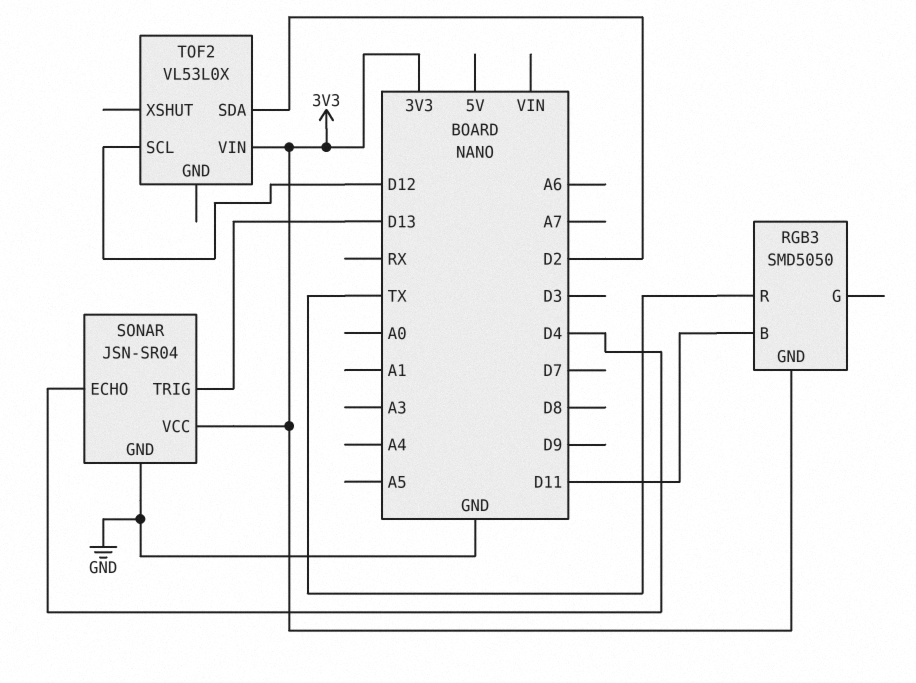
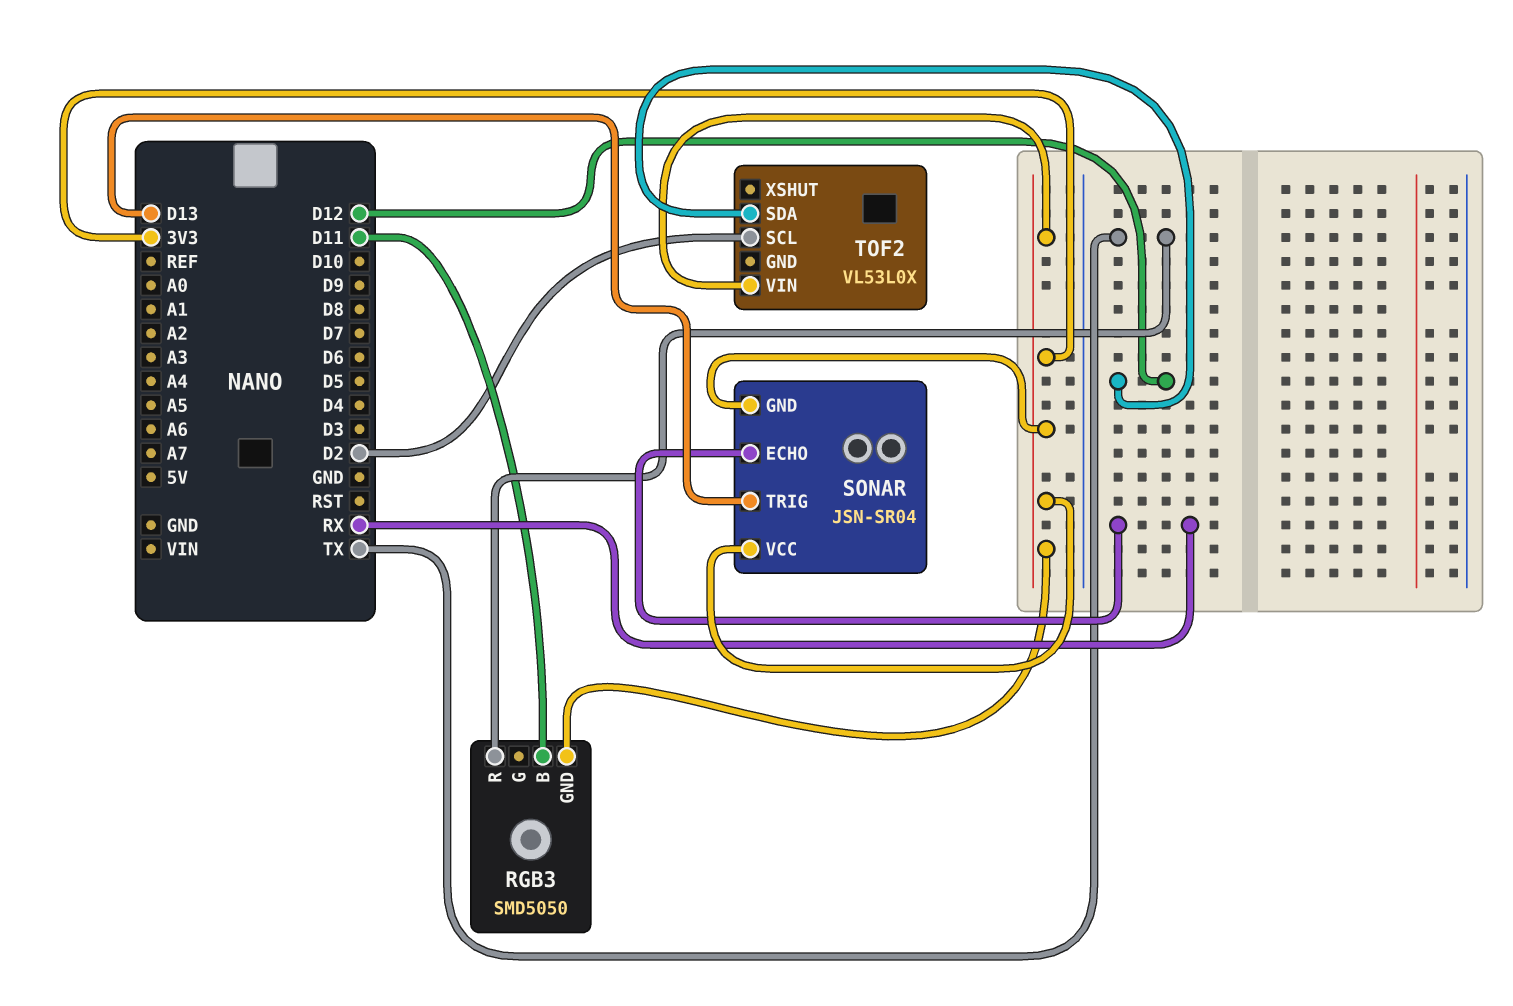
SONAR pin ECHO: D4 -> RX
SONAR pin GND: GND -> 3V3
TOF2 pin SCL: D12 -> D2
TOF2 pin SDA: D2 -> D12

